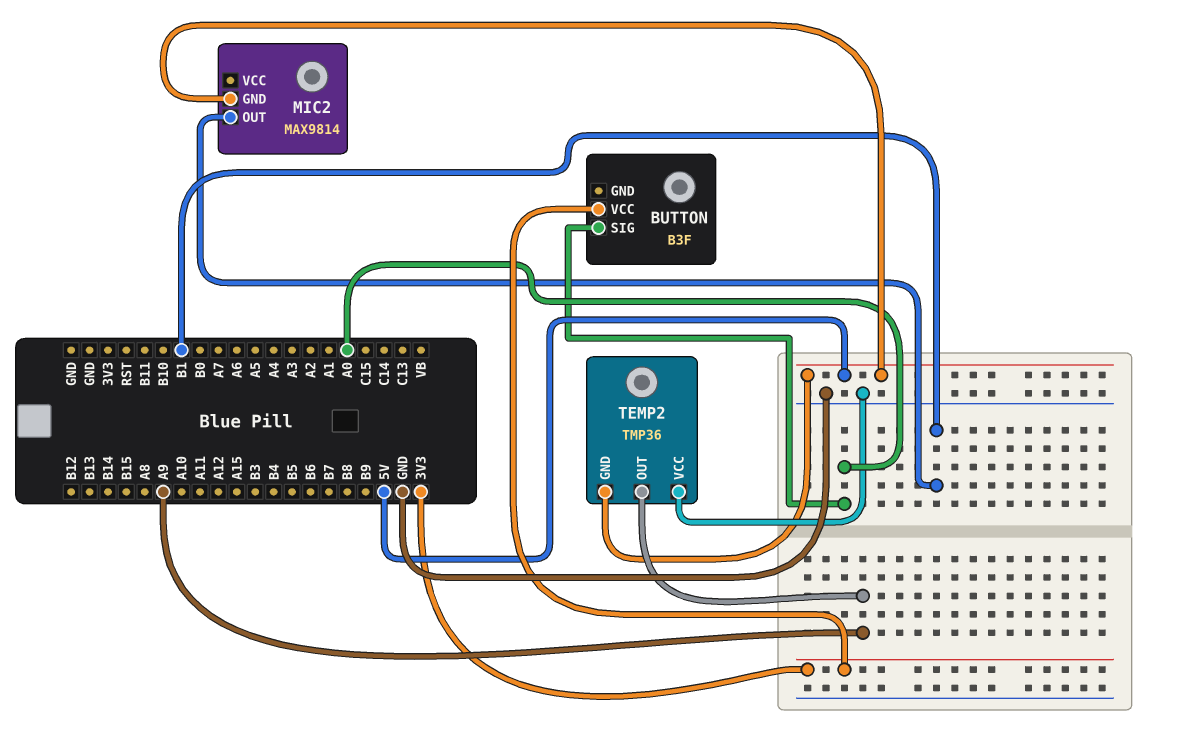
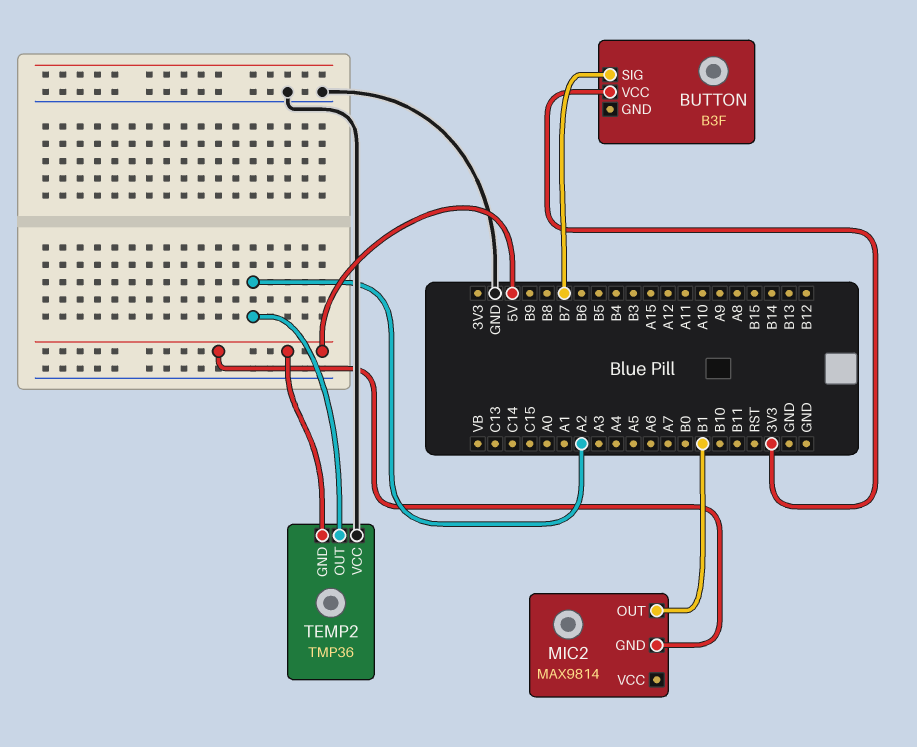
BUTTON pin SIG: A0 -> B7
TEMP2 pin OUT: A9 -> A2

